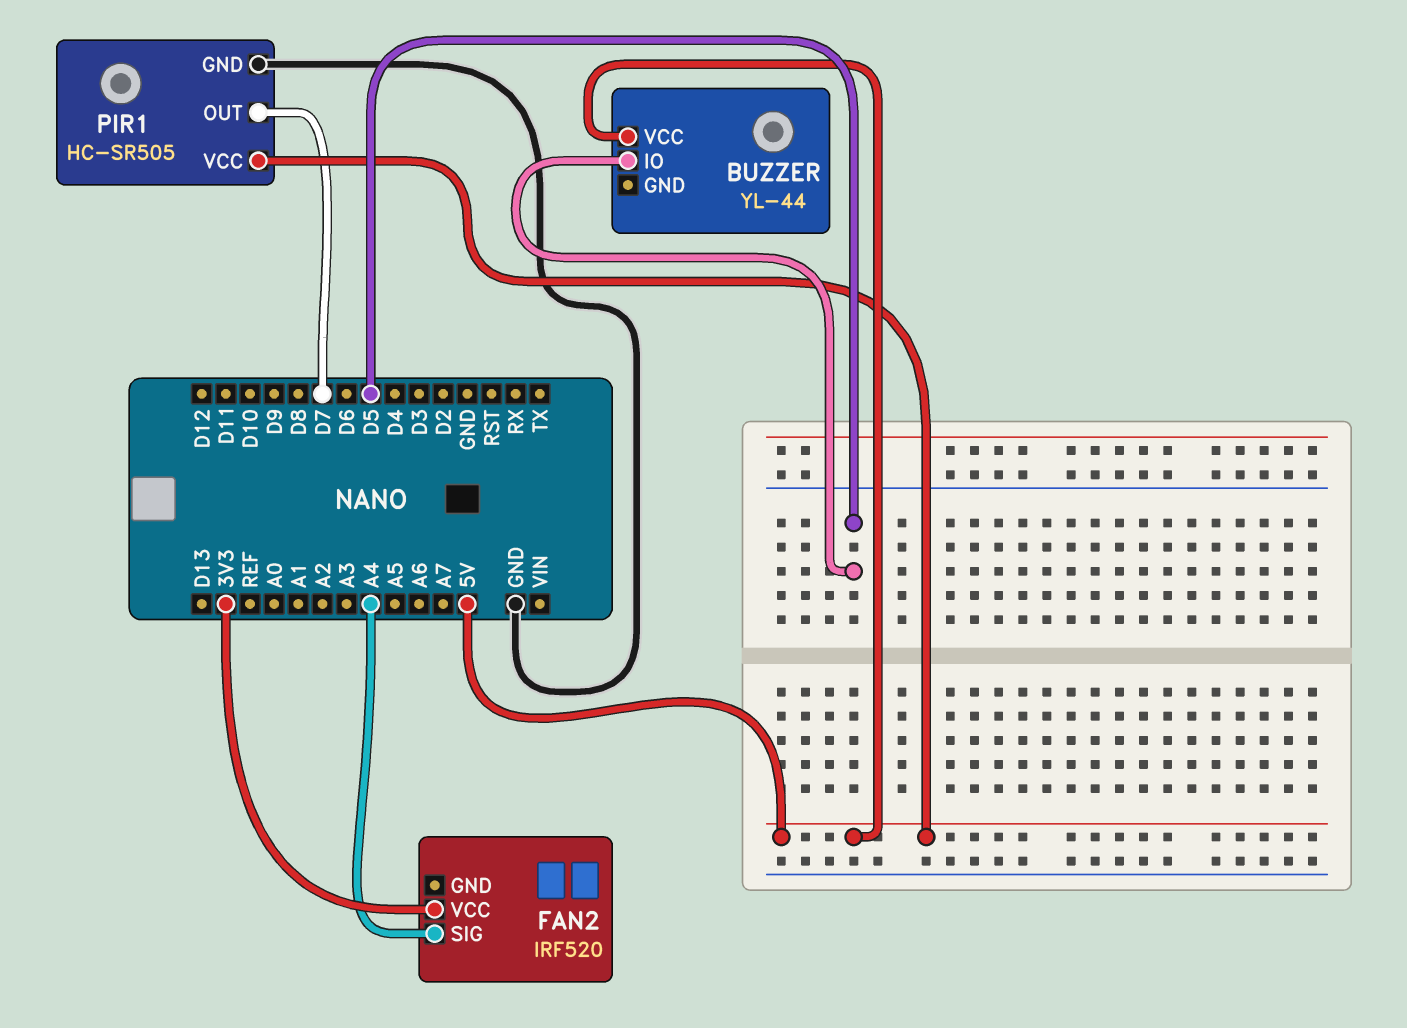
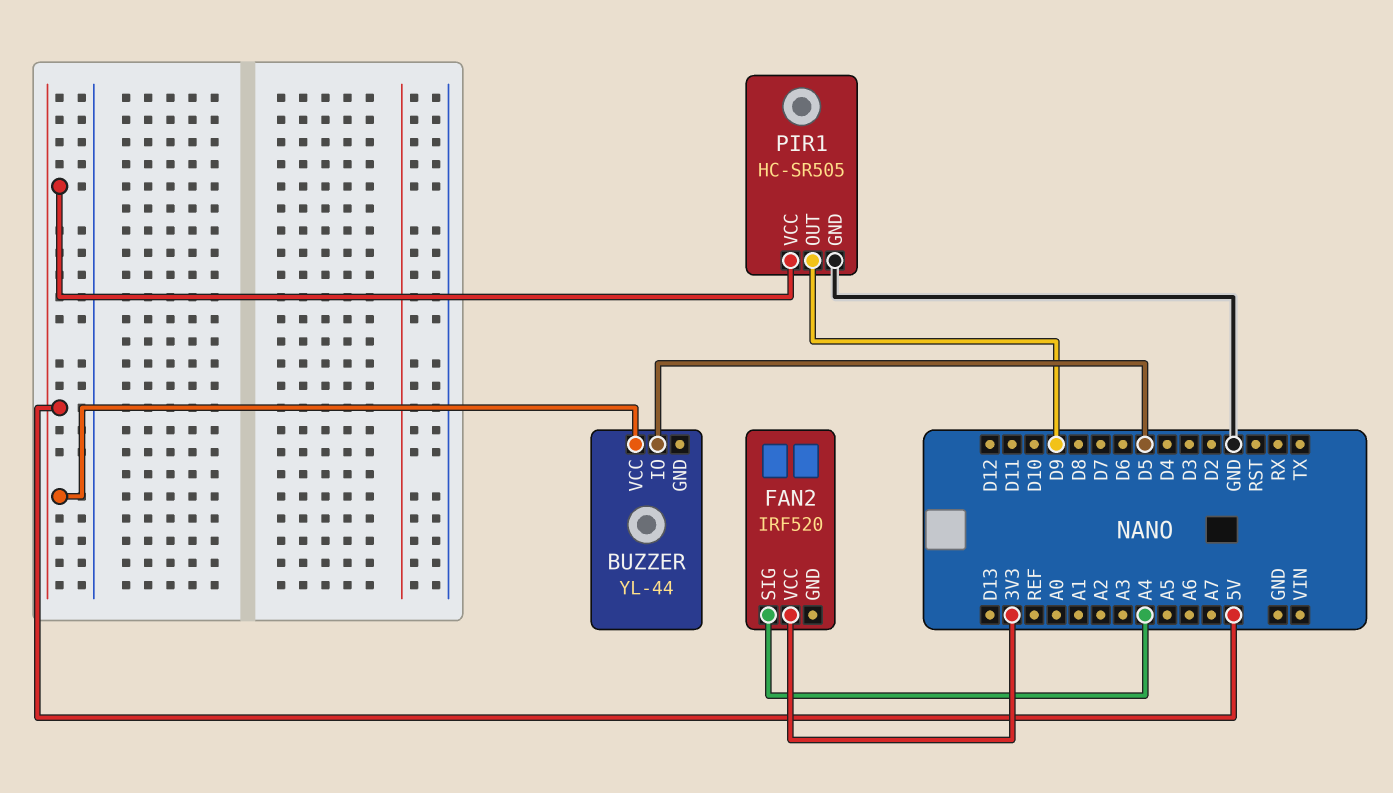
PIR1 pin OUT: D7 -> D9

